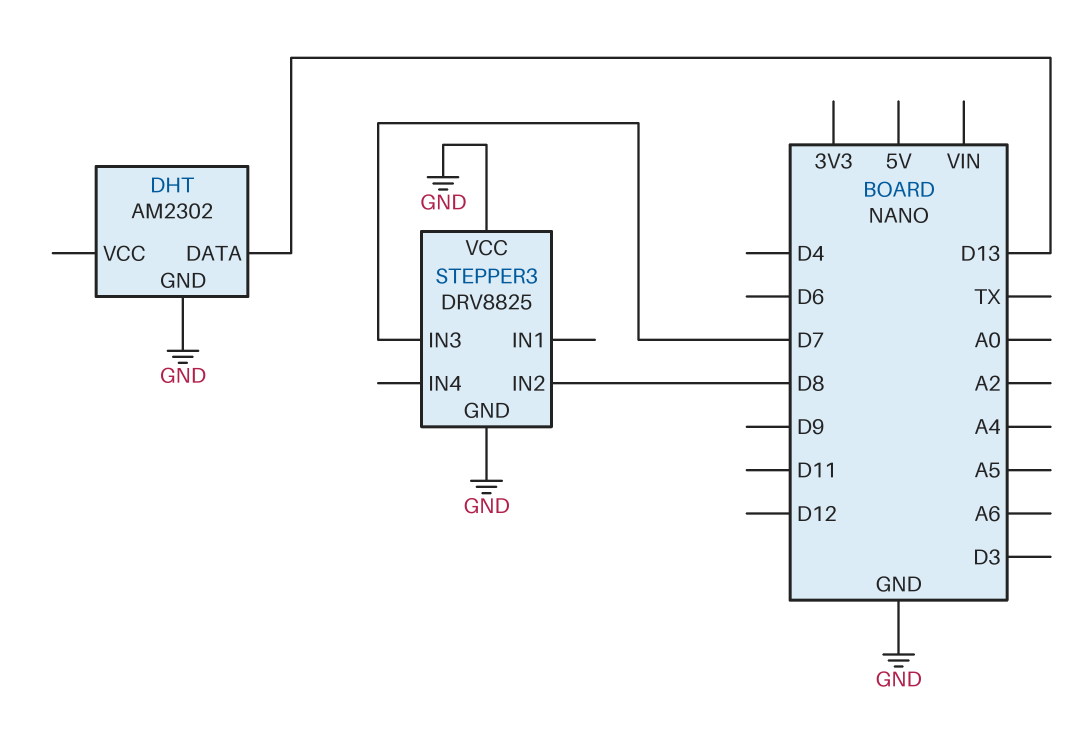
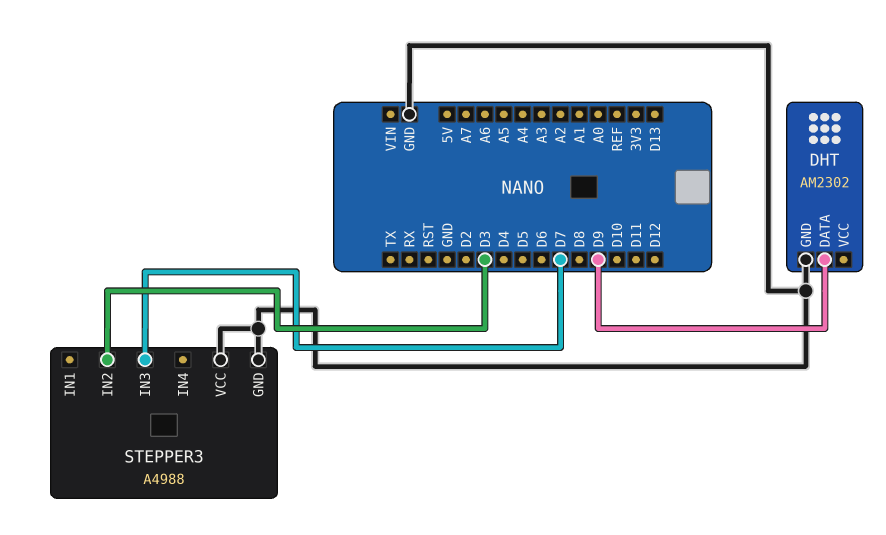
DHT pin DATA: D13 -> D9
STEPPER3: DRV8825 -> A4988
STEPPER3 pin IN2: D8 -> D3

